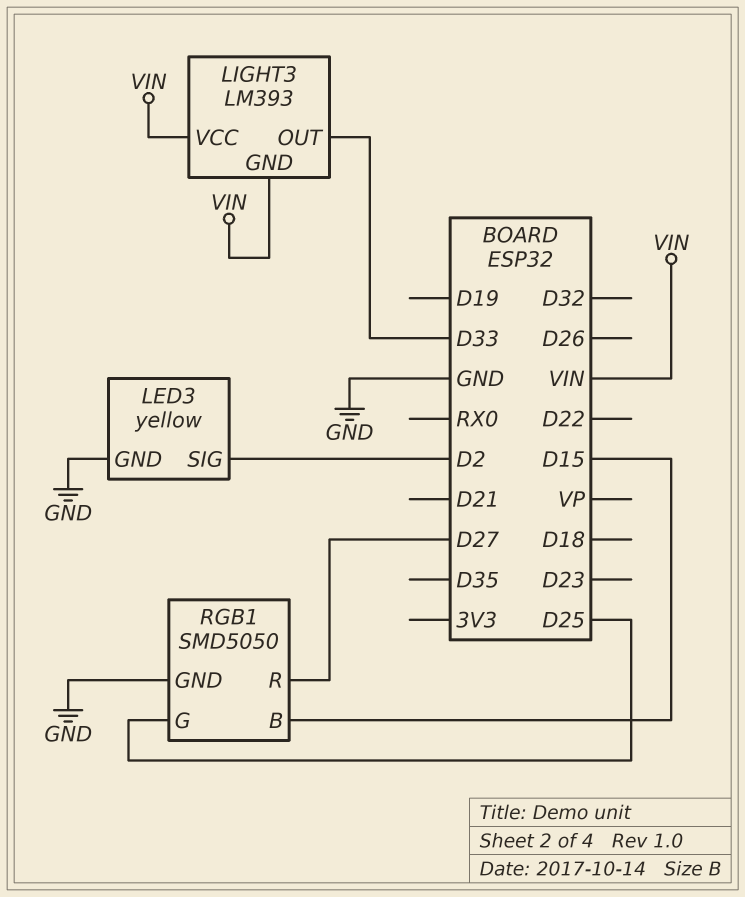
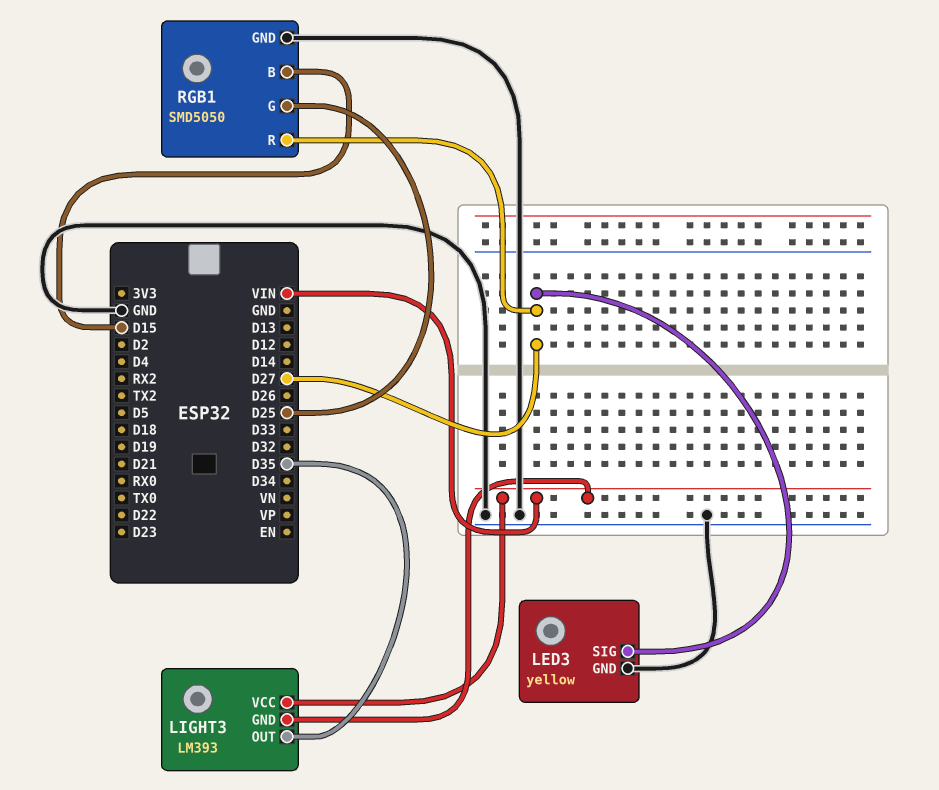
LED3 pin SIG: D2 -> D27
LIGHT3 pin OUT: D33 -> D35

